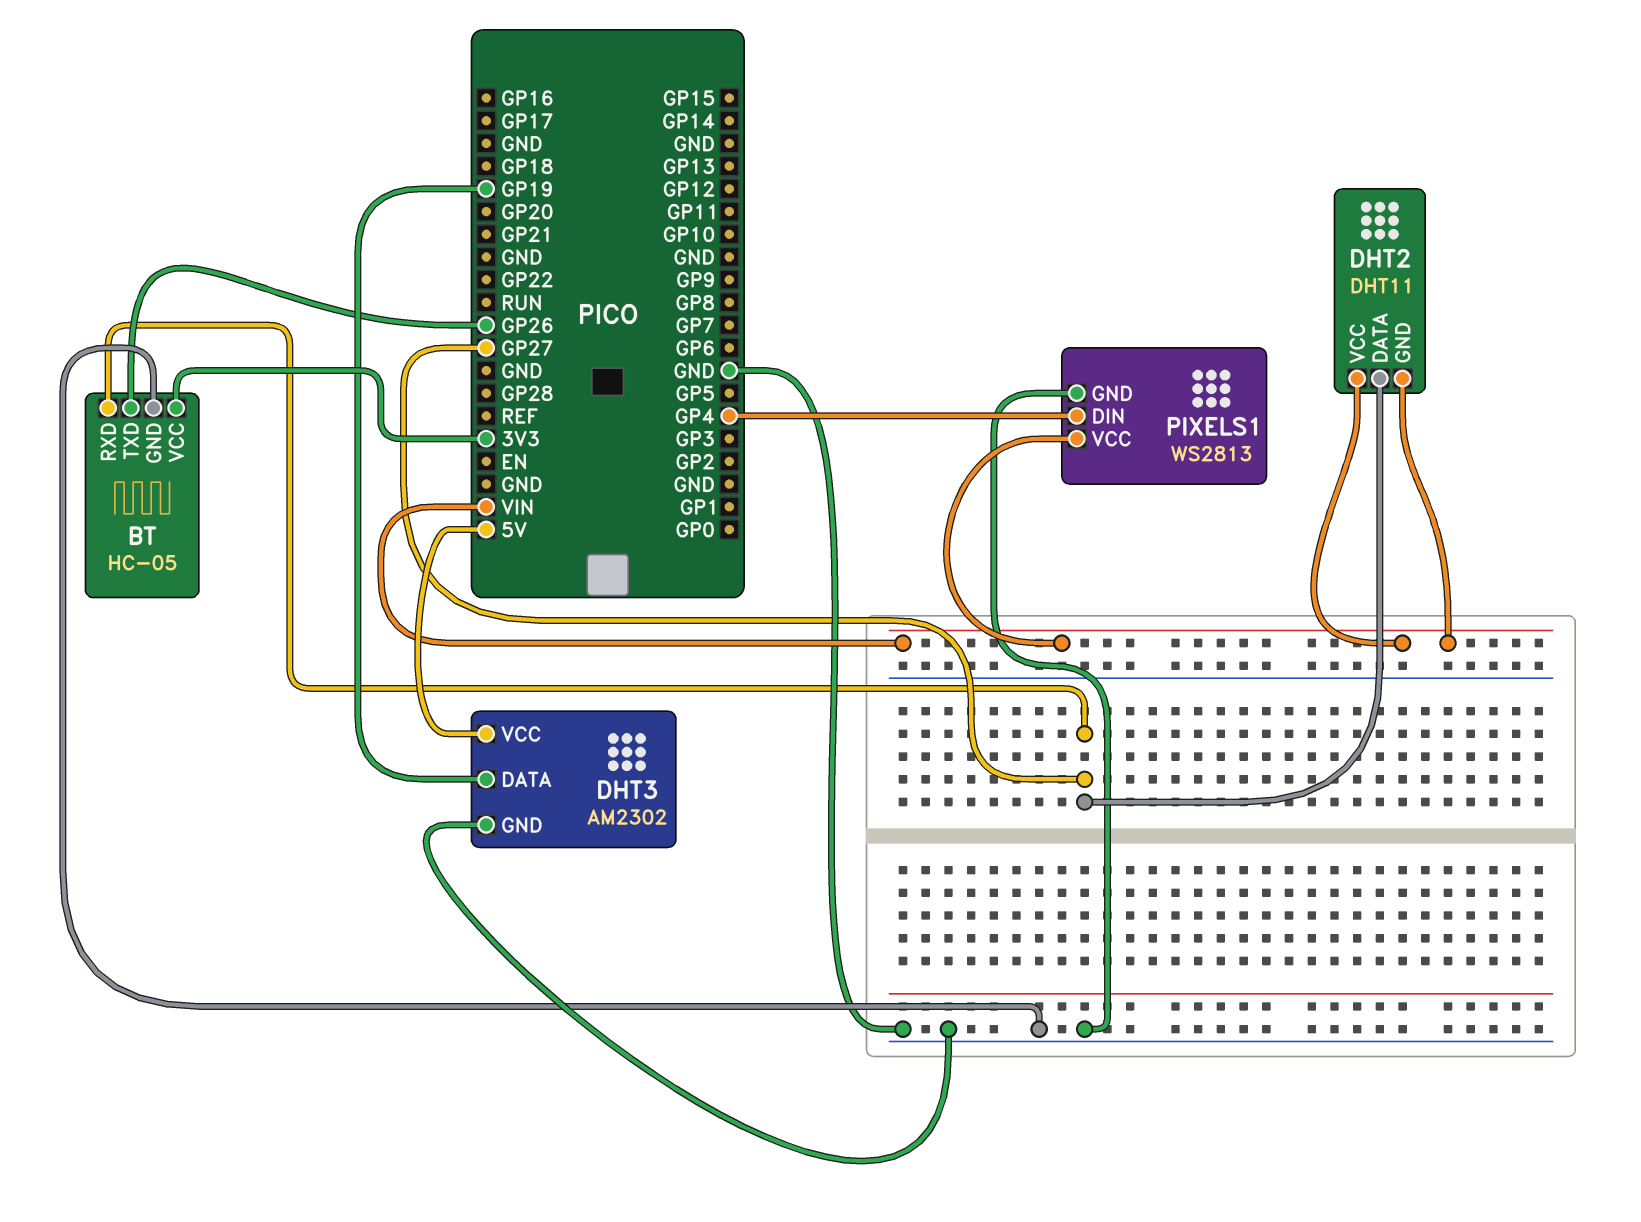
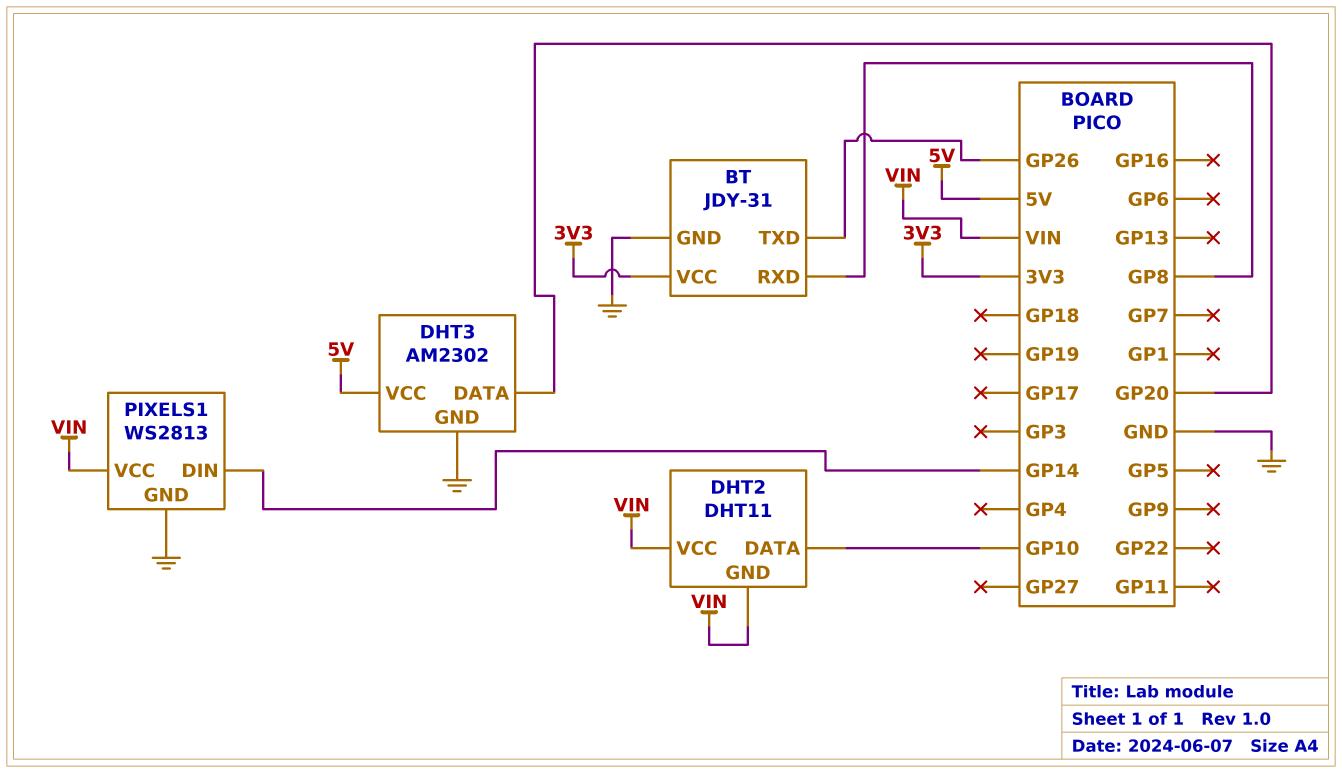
BT: HC-05 -> JDY-31
BT pin RXD: GP27 -> GP8
DHT2 pin DATA: GP27 -> GP10
DHT3 pin DATA: GP19 -> GP20
PIXELS1 pin DIN: GP4 -> GP14

